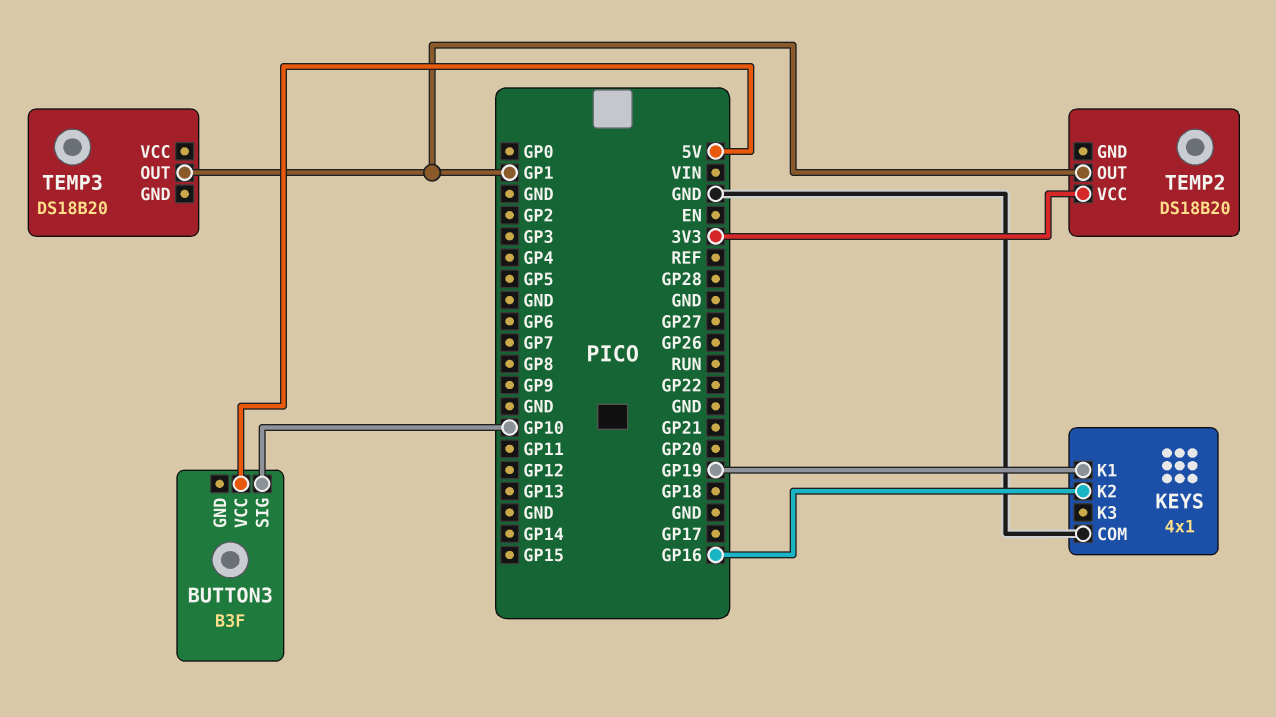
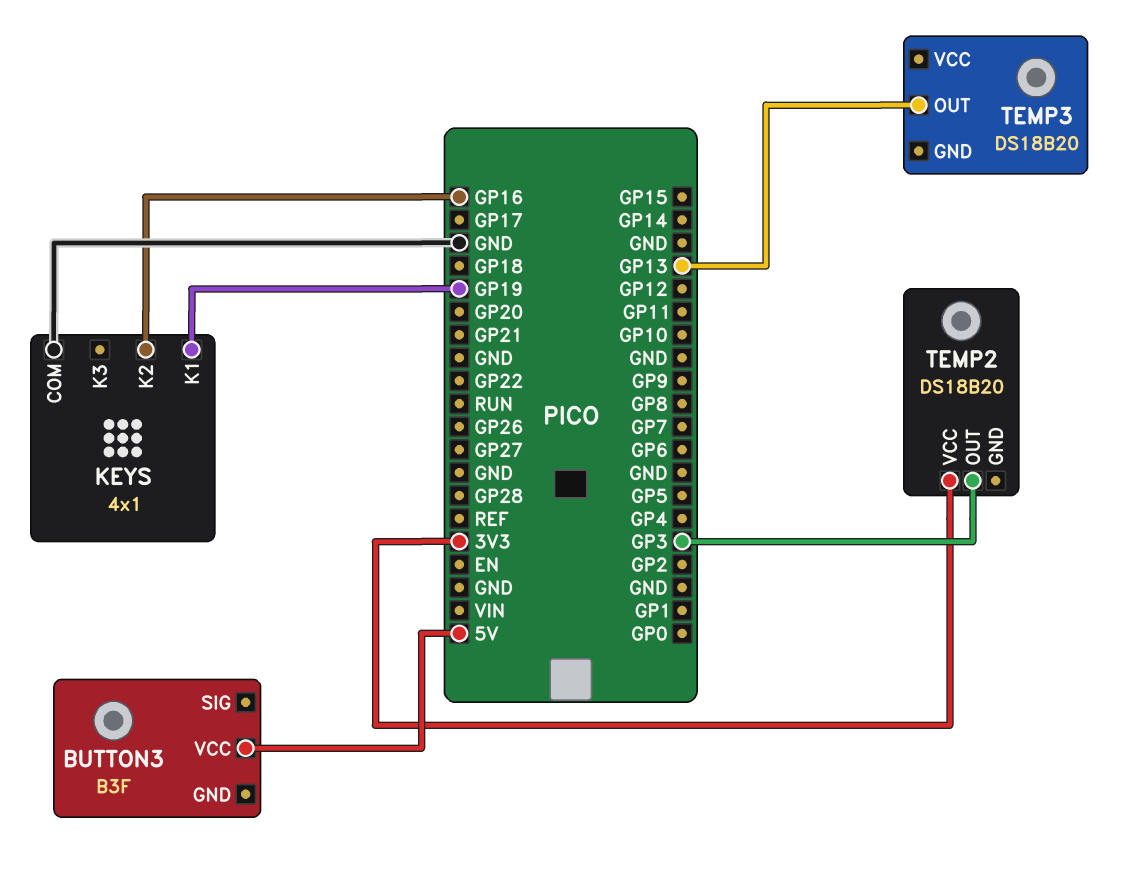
BUTTON3 pin SIG: GP10 -> none
TEMP2 pin OUT: GP1 -> GP3
TEMP3 pin OUT: GP1 -> GP13

